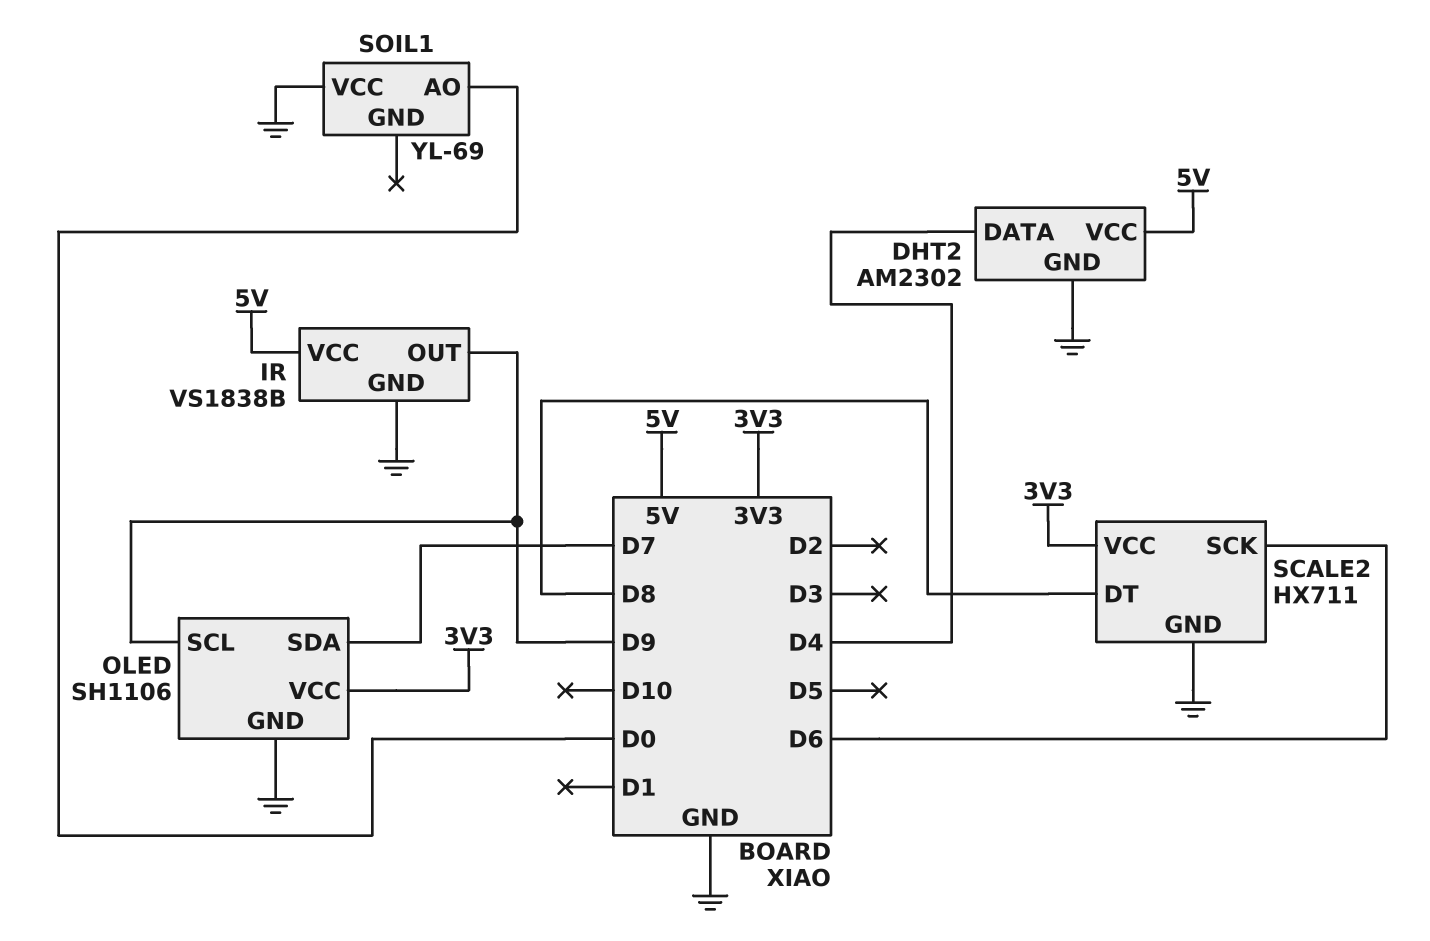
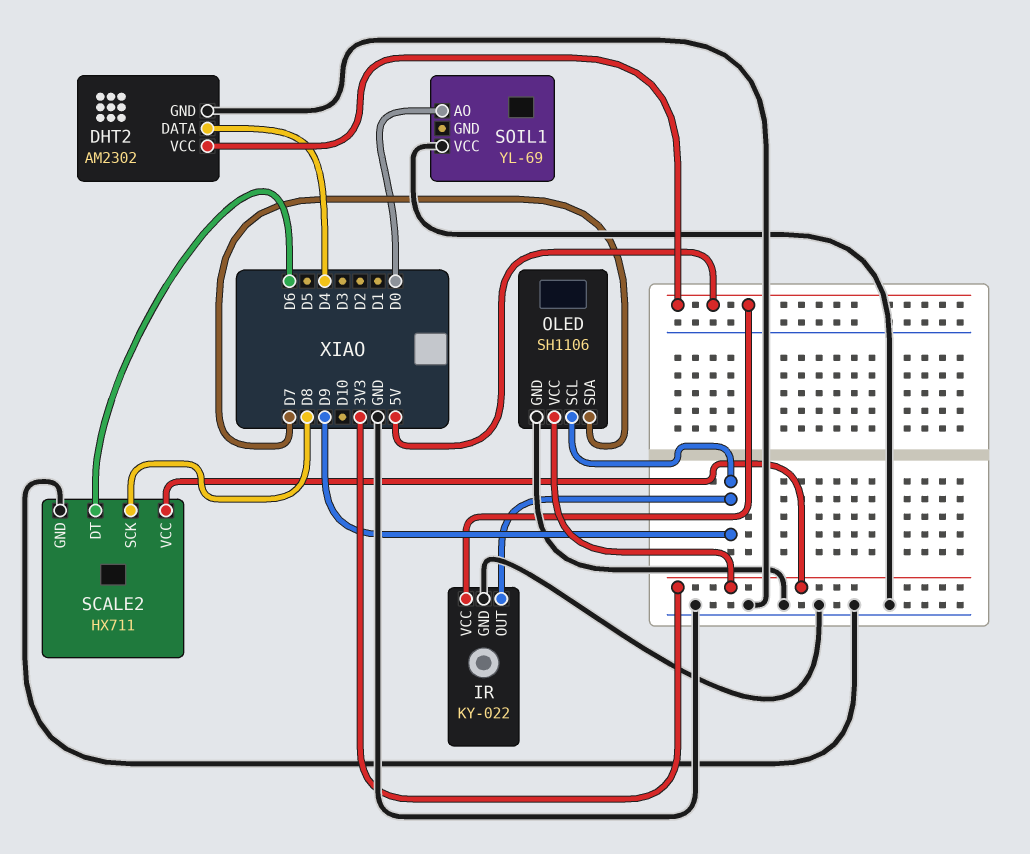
IR: VS1838B -> KY-022
SCALE2 pin DT: D8 -> D6
SCALE2 pin SCK: D6 -> D8

